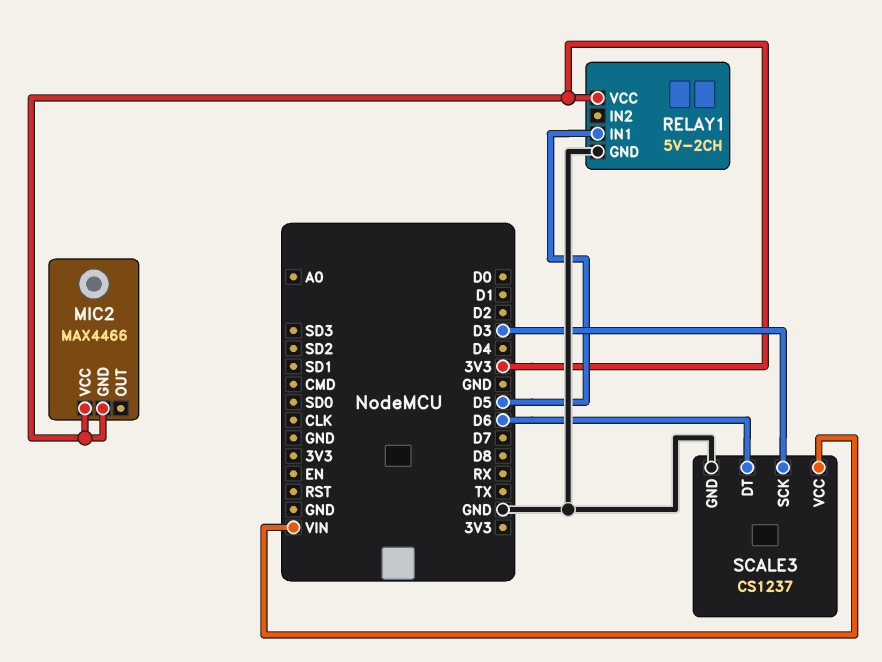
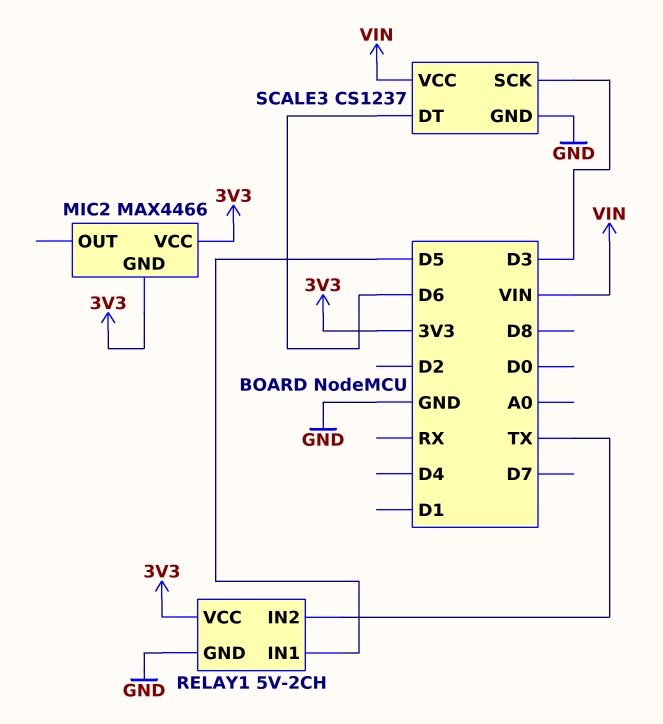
RELAY1 pin IN2: none -> TX

